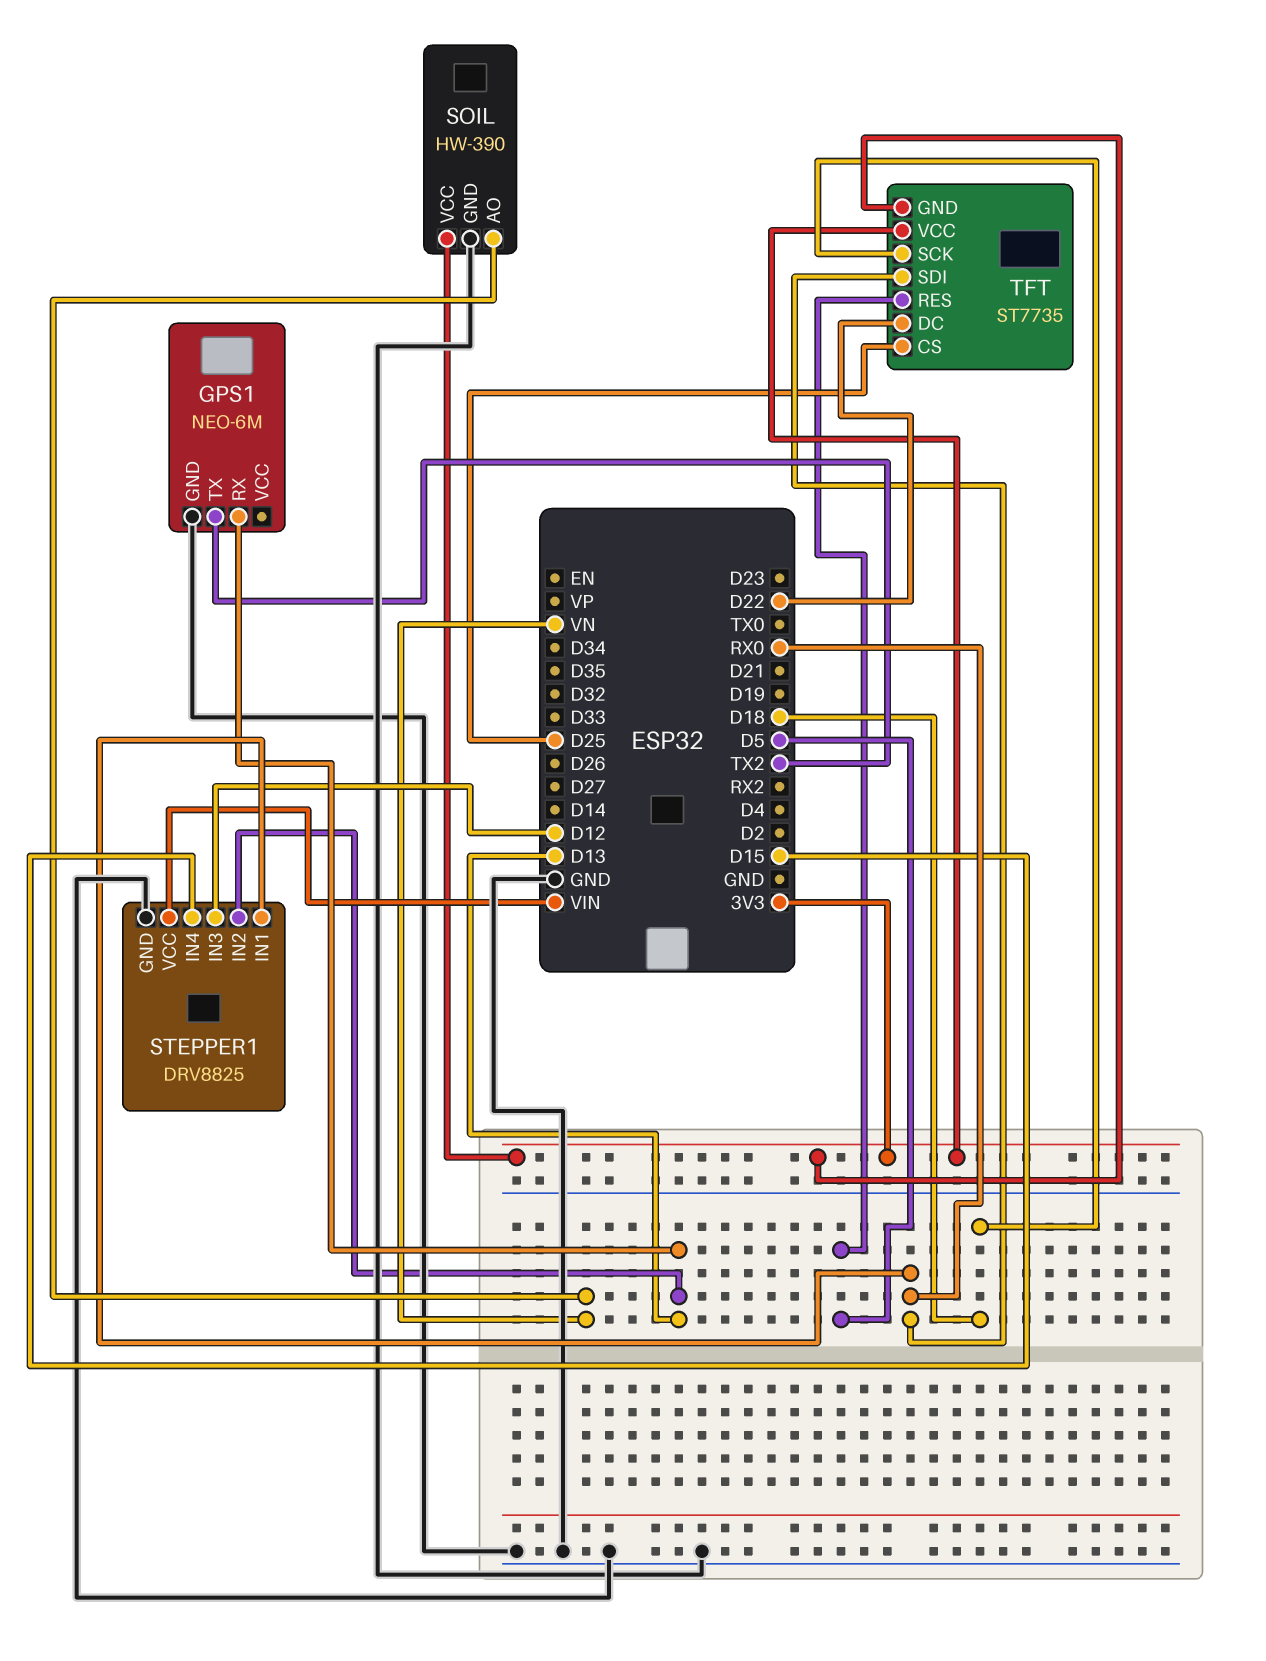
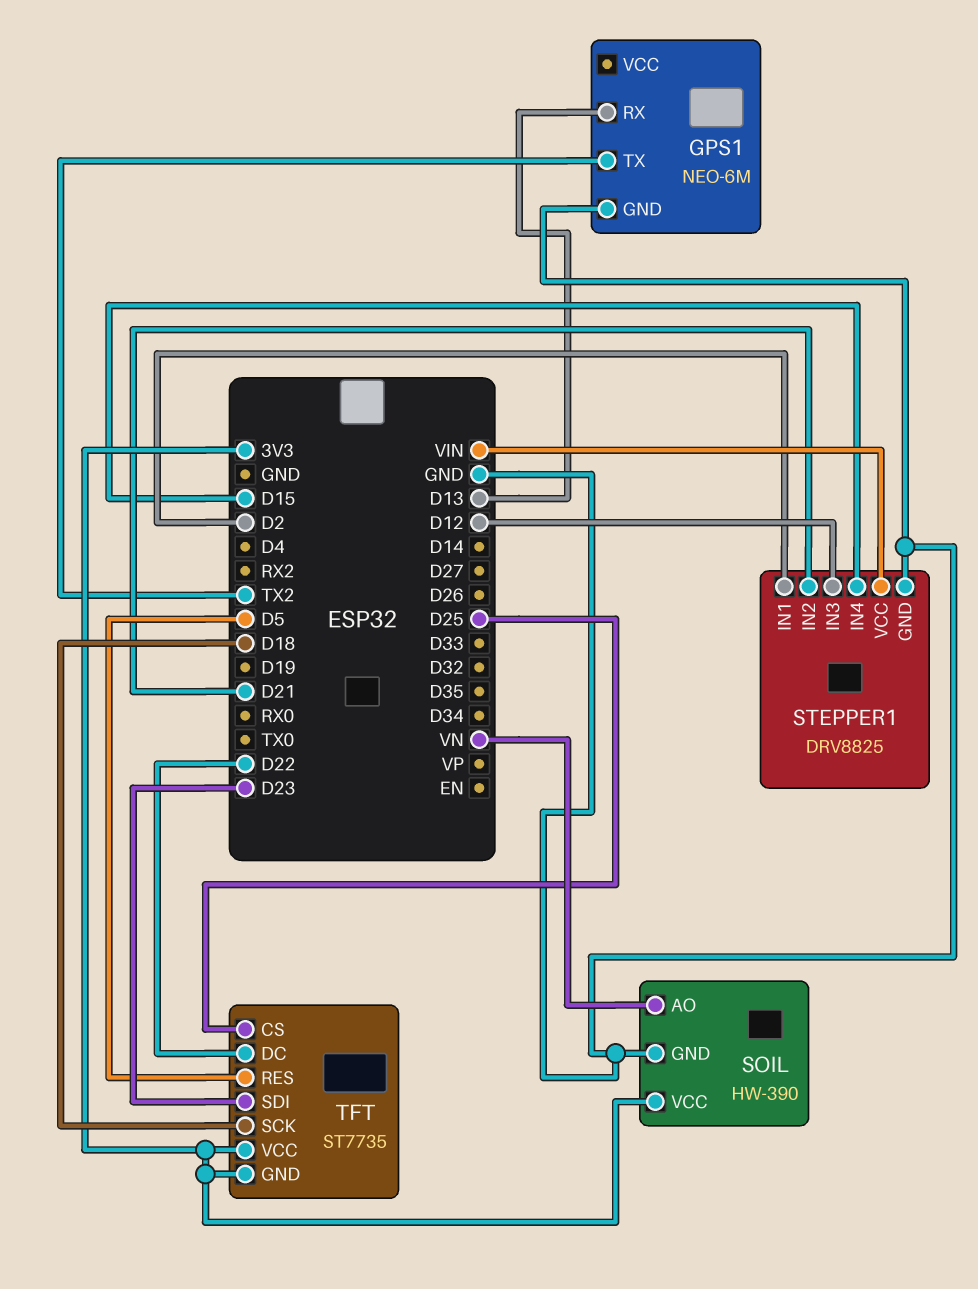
STEPPER1 pin IN1: RX0 -> D2
STEPPER1 pin IN2: D13 -> D21
TFT pin SDI: RX0 -> D23

